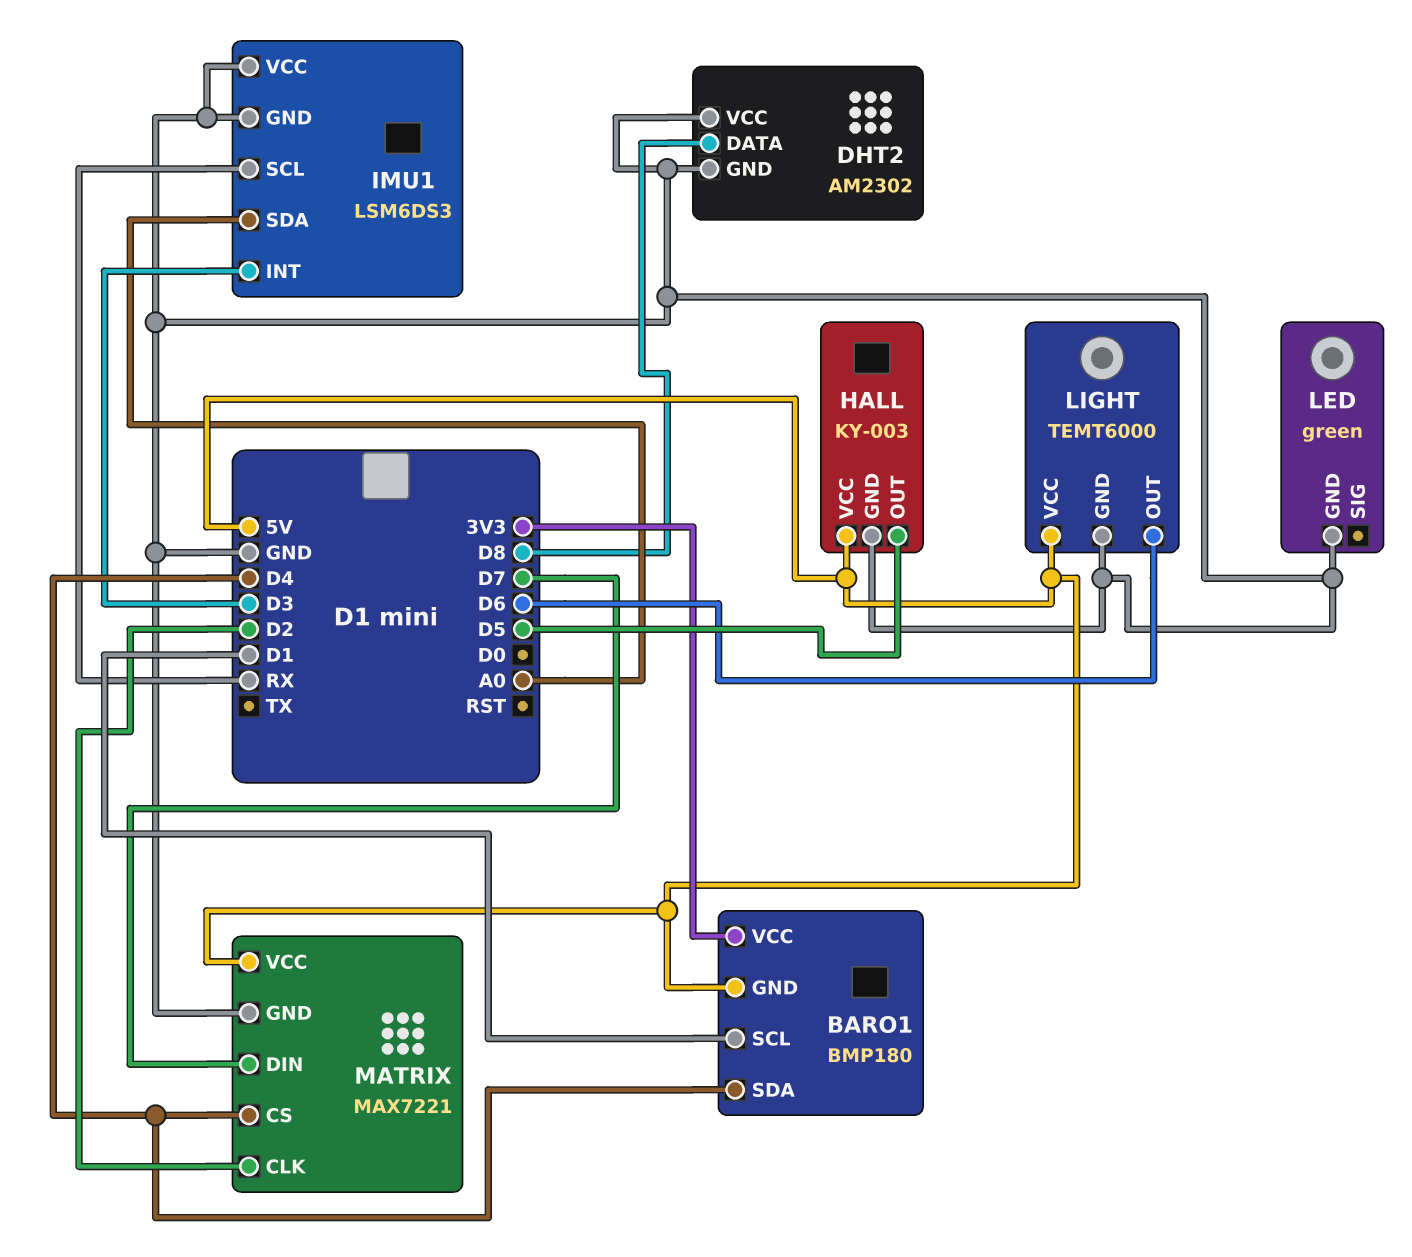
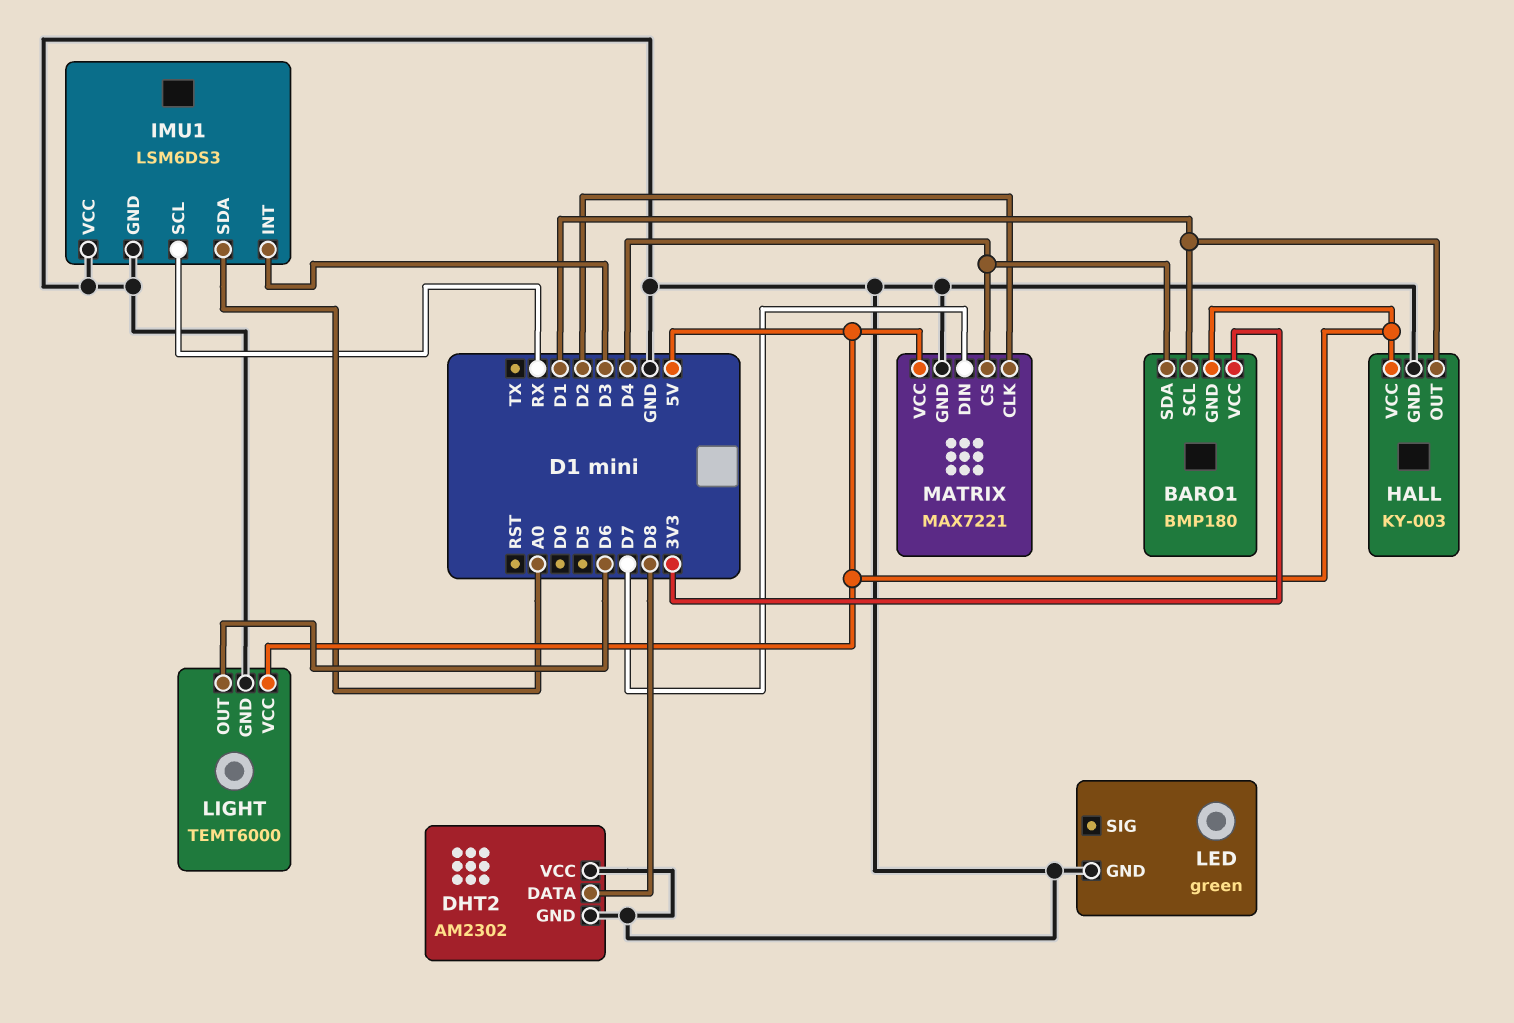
HALL pin OUT: D5 -> D1

